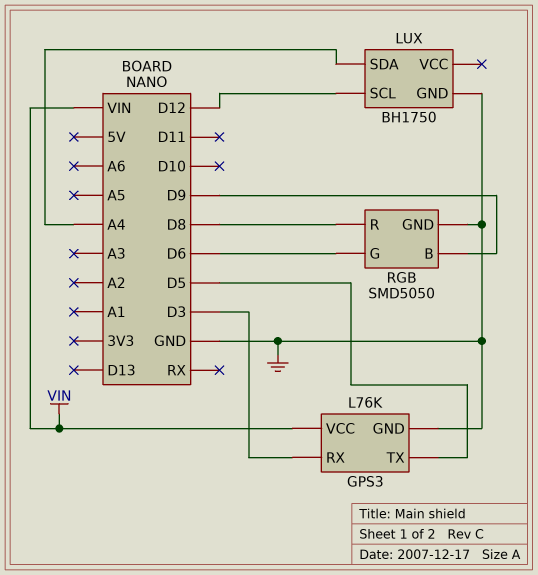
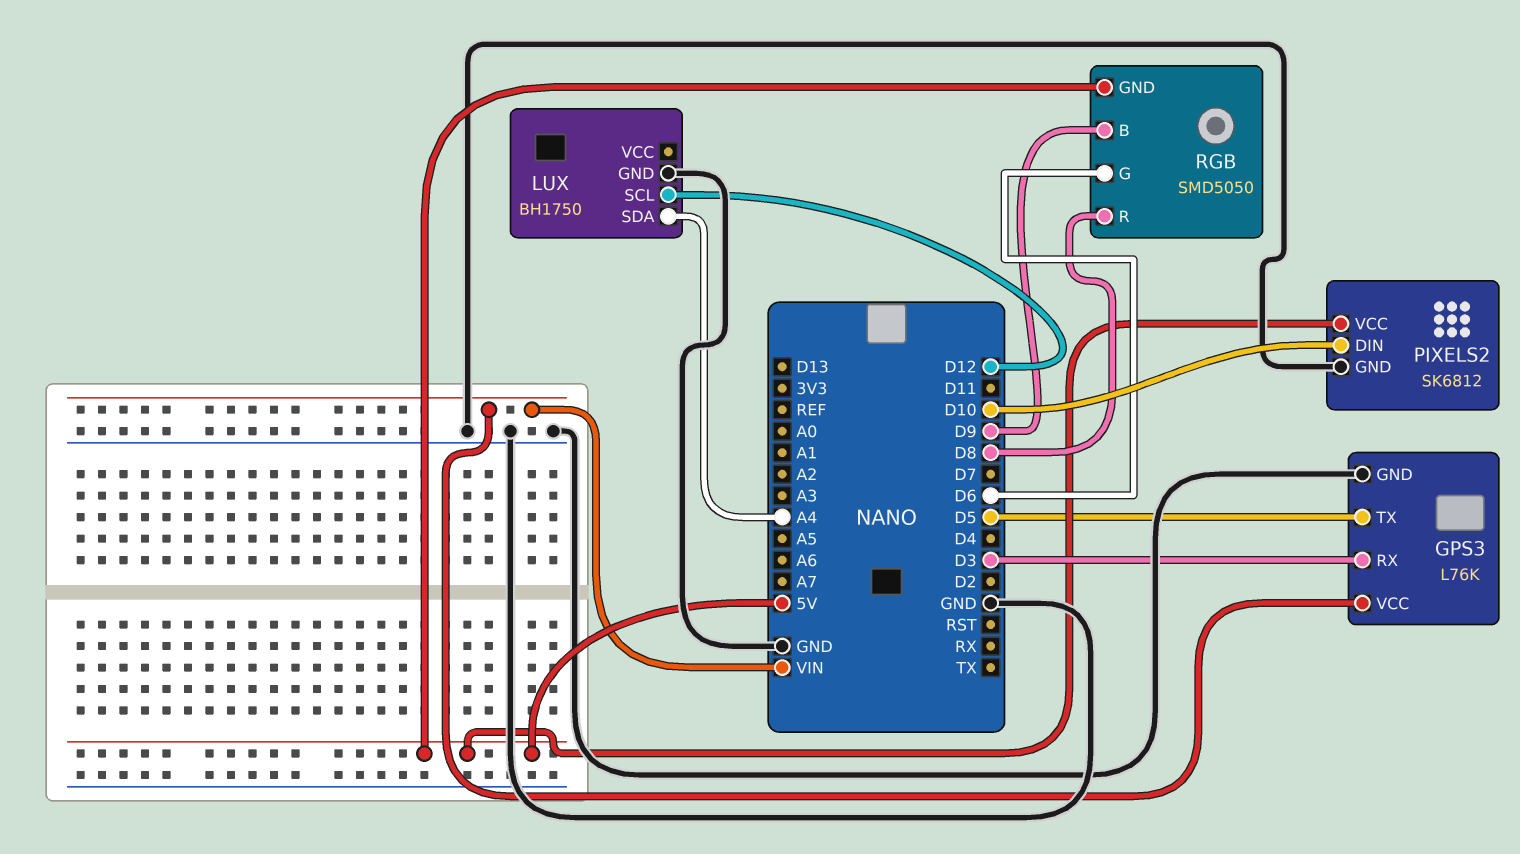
PIXELS2: none -> SK6812
PIXELS2 pin DIN: none -> D10
PIXELS2 pin GND: none -> GND
PIXELS2 pin VCC: none -> 5V
RGB pin GND: GND -> 5V

